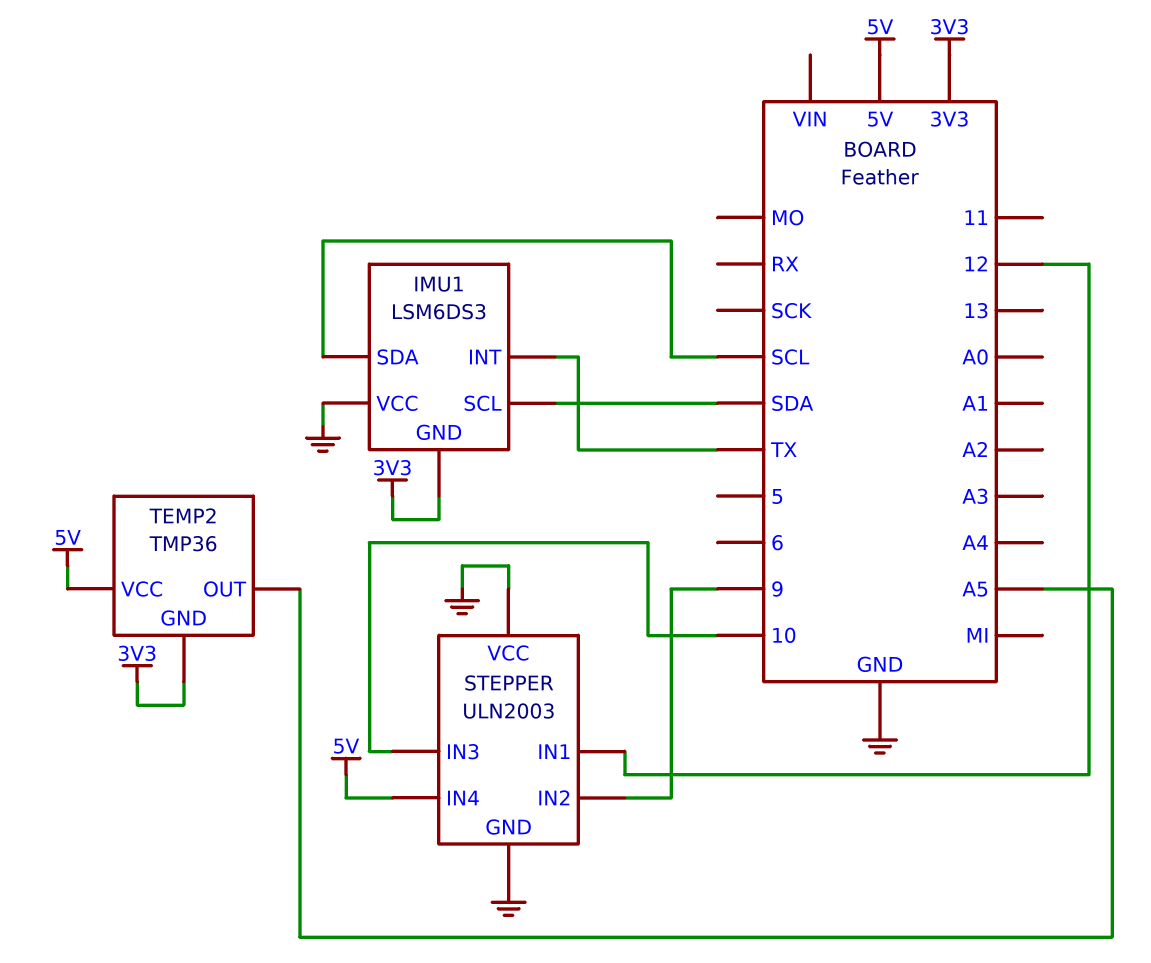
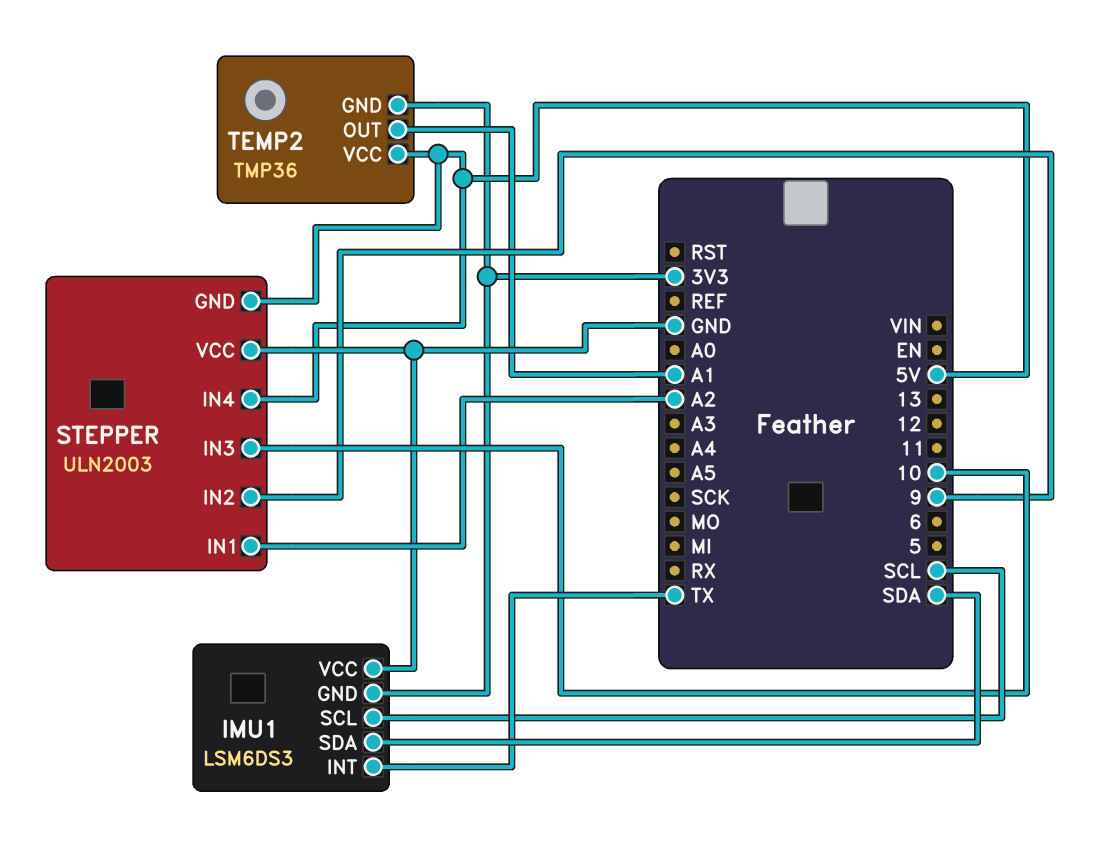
IMU1 pin SCL: SDA -> SCL
IMU1 pin SDA: SCL -> SDA
STEPPER pin GND: GND -> 5V
STEPPER pin IN1: 12 -> A2
TEMP2 pin OUT: A5 -> A1

